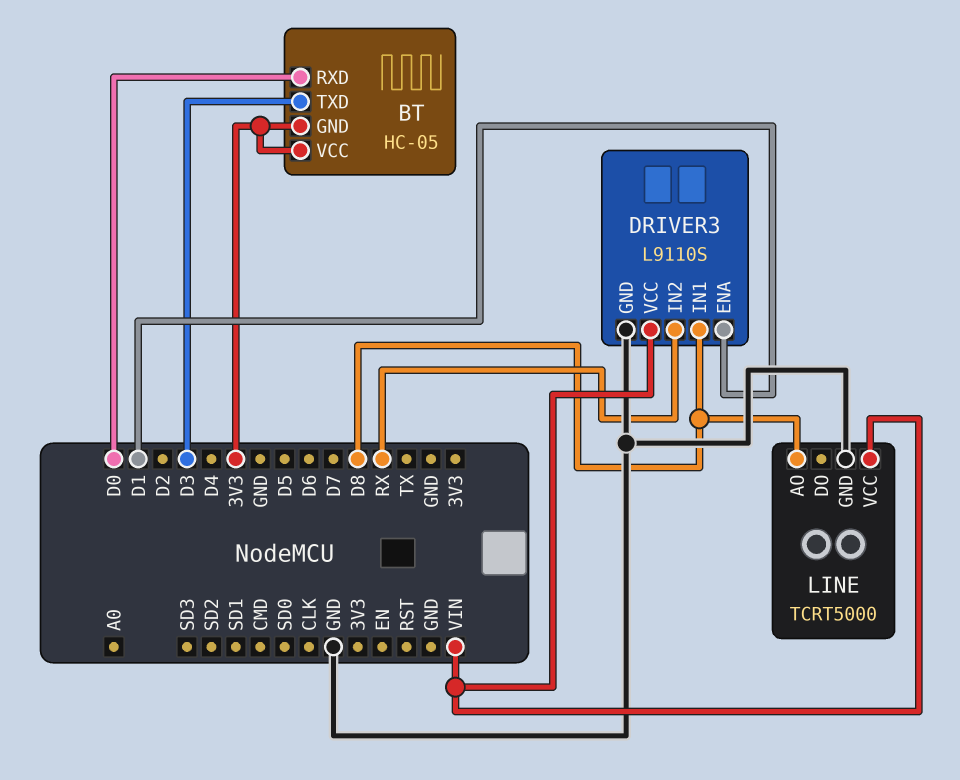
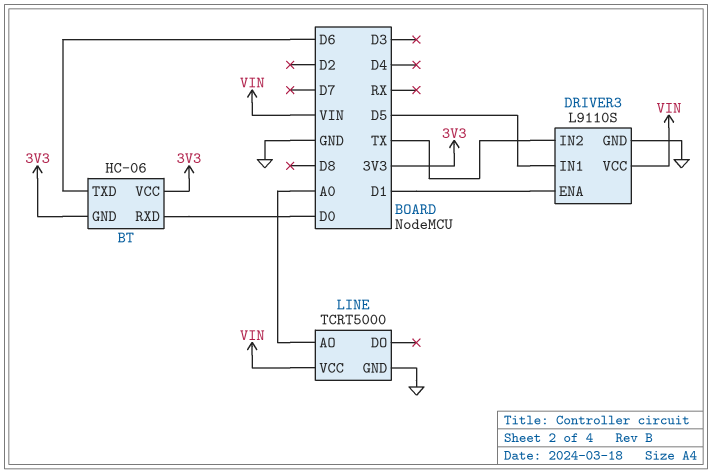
BT: HC-05 -> HC-06
BT pin TXD: D3 -> D6
DRIVER3 pin IN1: D8 -> D5
DRIVER3 pin IN2: RX -> TX
LINE pin AO: D8 -> A0

